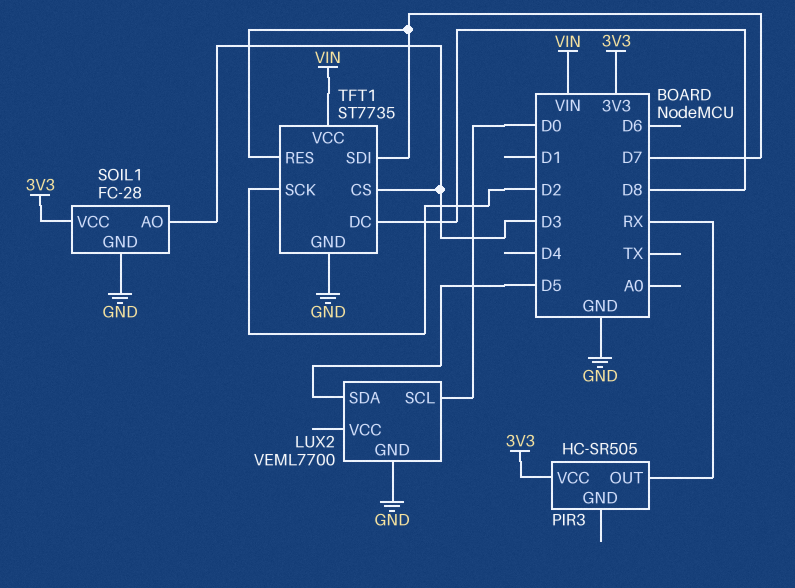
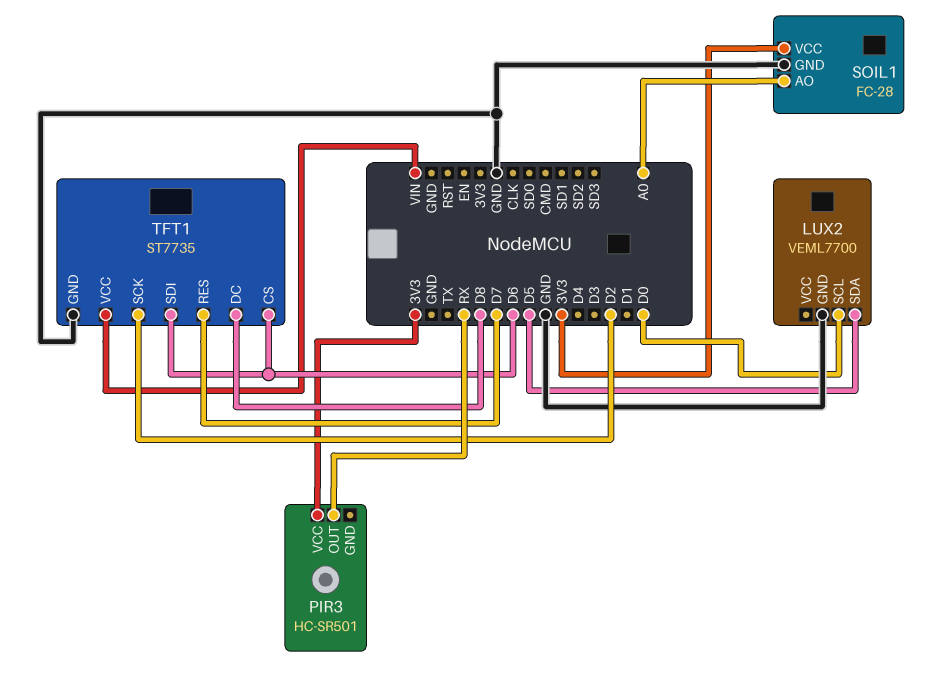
PIR3: HC-SR505 -> HC-SR501
SOIL1 pin AO: D3 -> A0
TFT1 pin CS: D3 -> D6
TFT1 pin SDI: D7 -> D6

